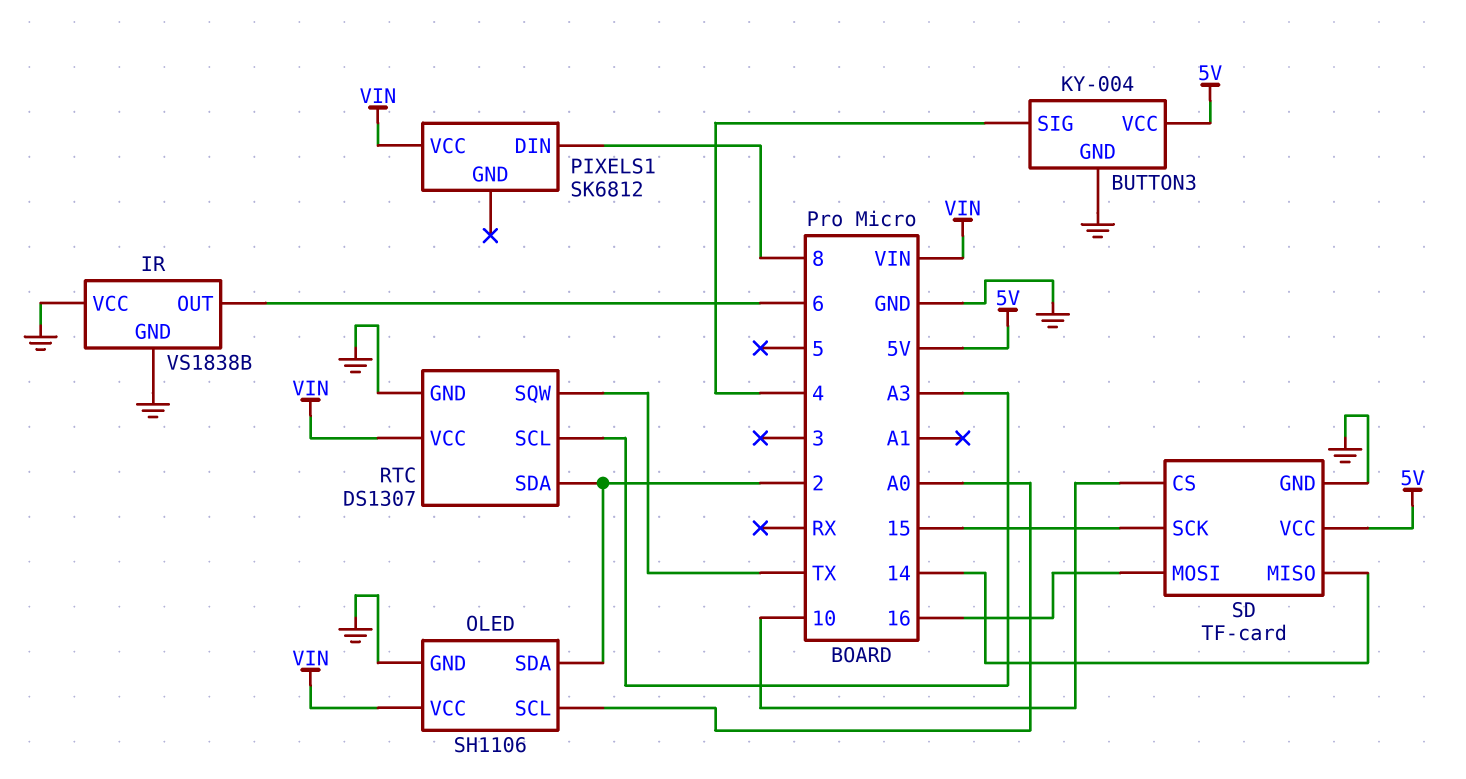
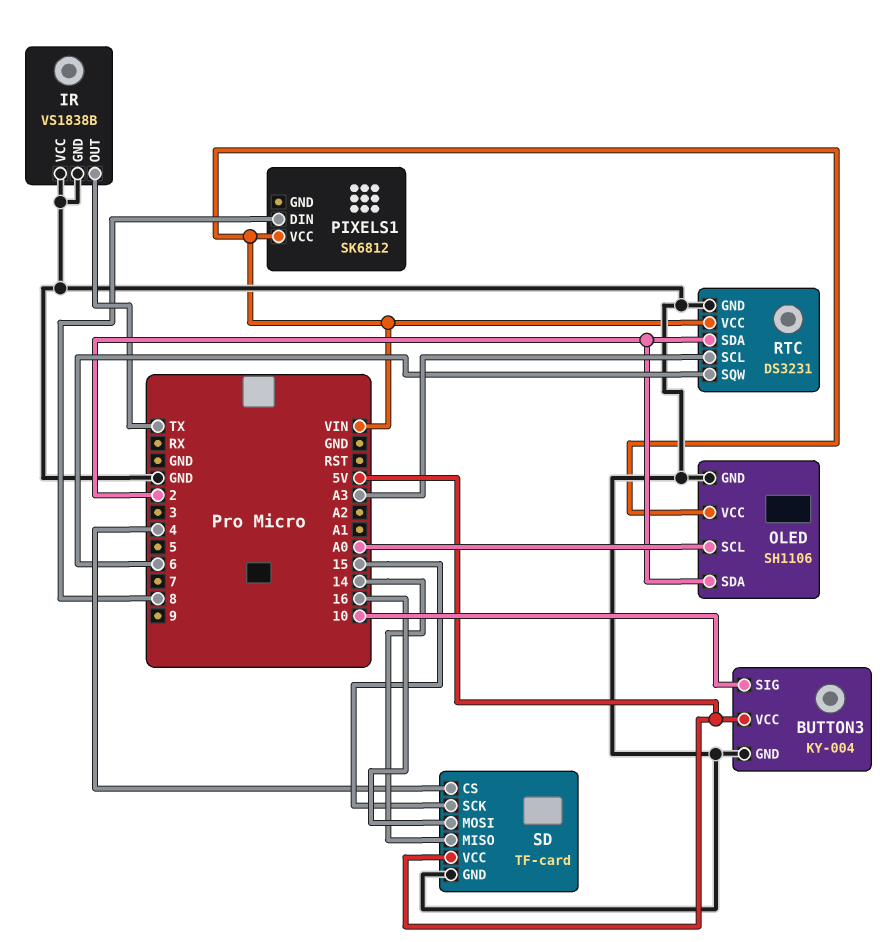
BUTTON3 pin SIG: 4 -> 10
IR pin OUT: 6 -> TX
RTC: DS1307 -> DS3231
RTC pin SQW: TX -> 6
SD pin CS: 10 -> 4

